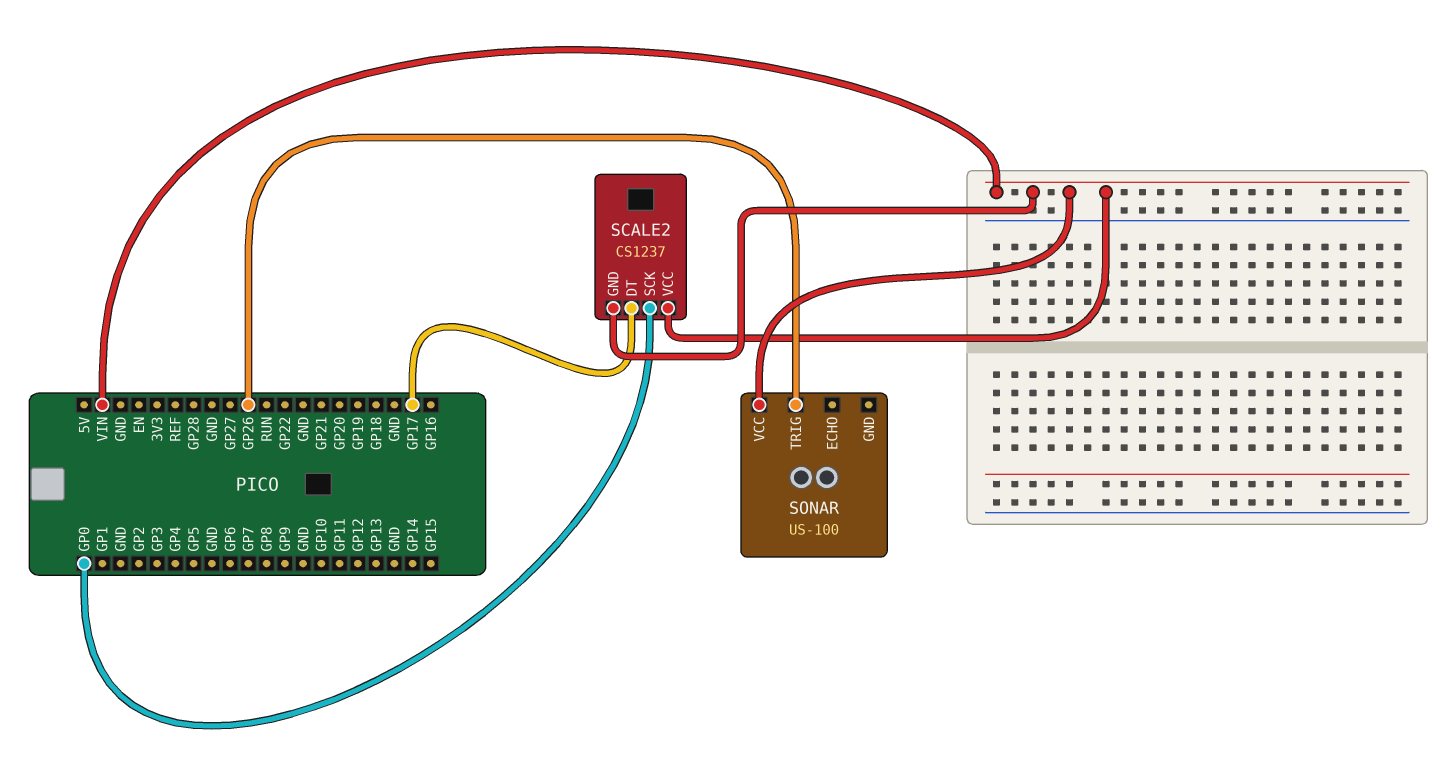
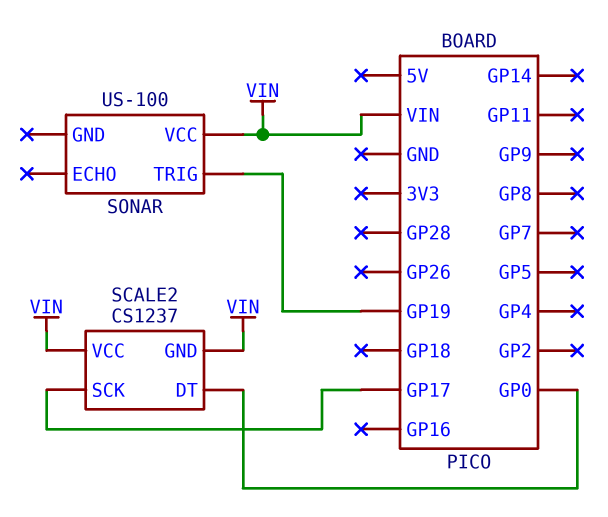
SCALE2 pin DT: GP17 -> GP0
SCALE2 pin SCK: GP0 -> GP17
SONAR pin TRIG: GP26 -> GP19

